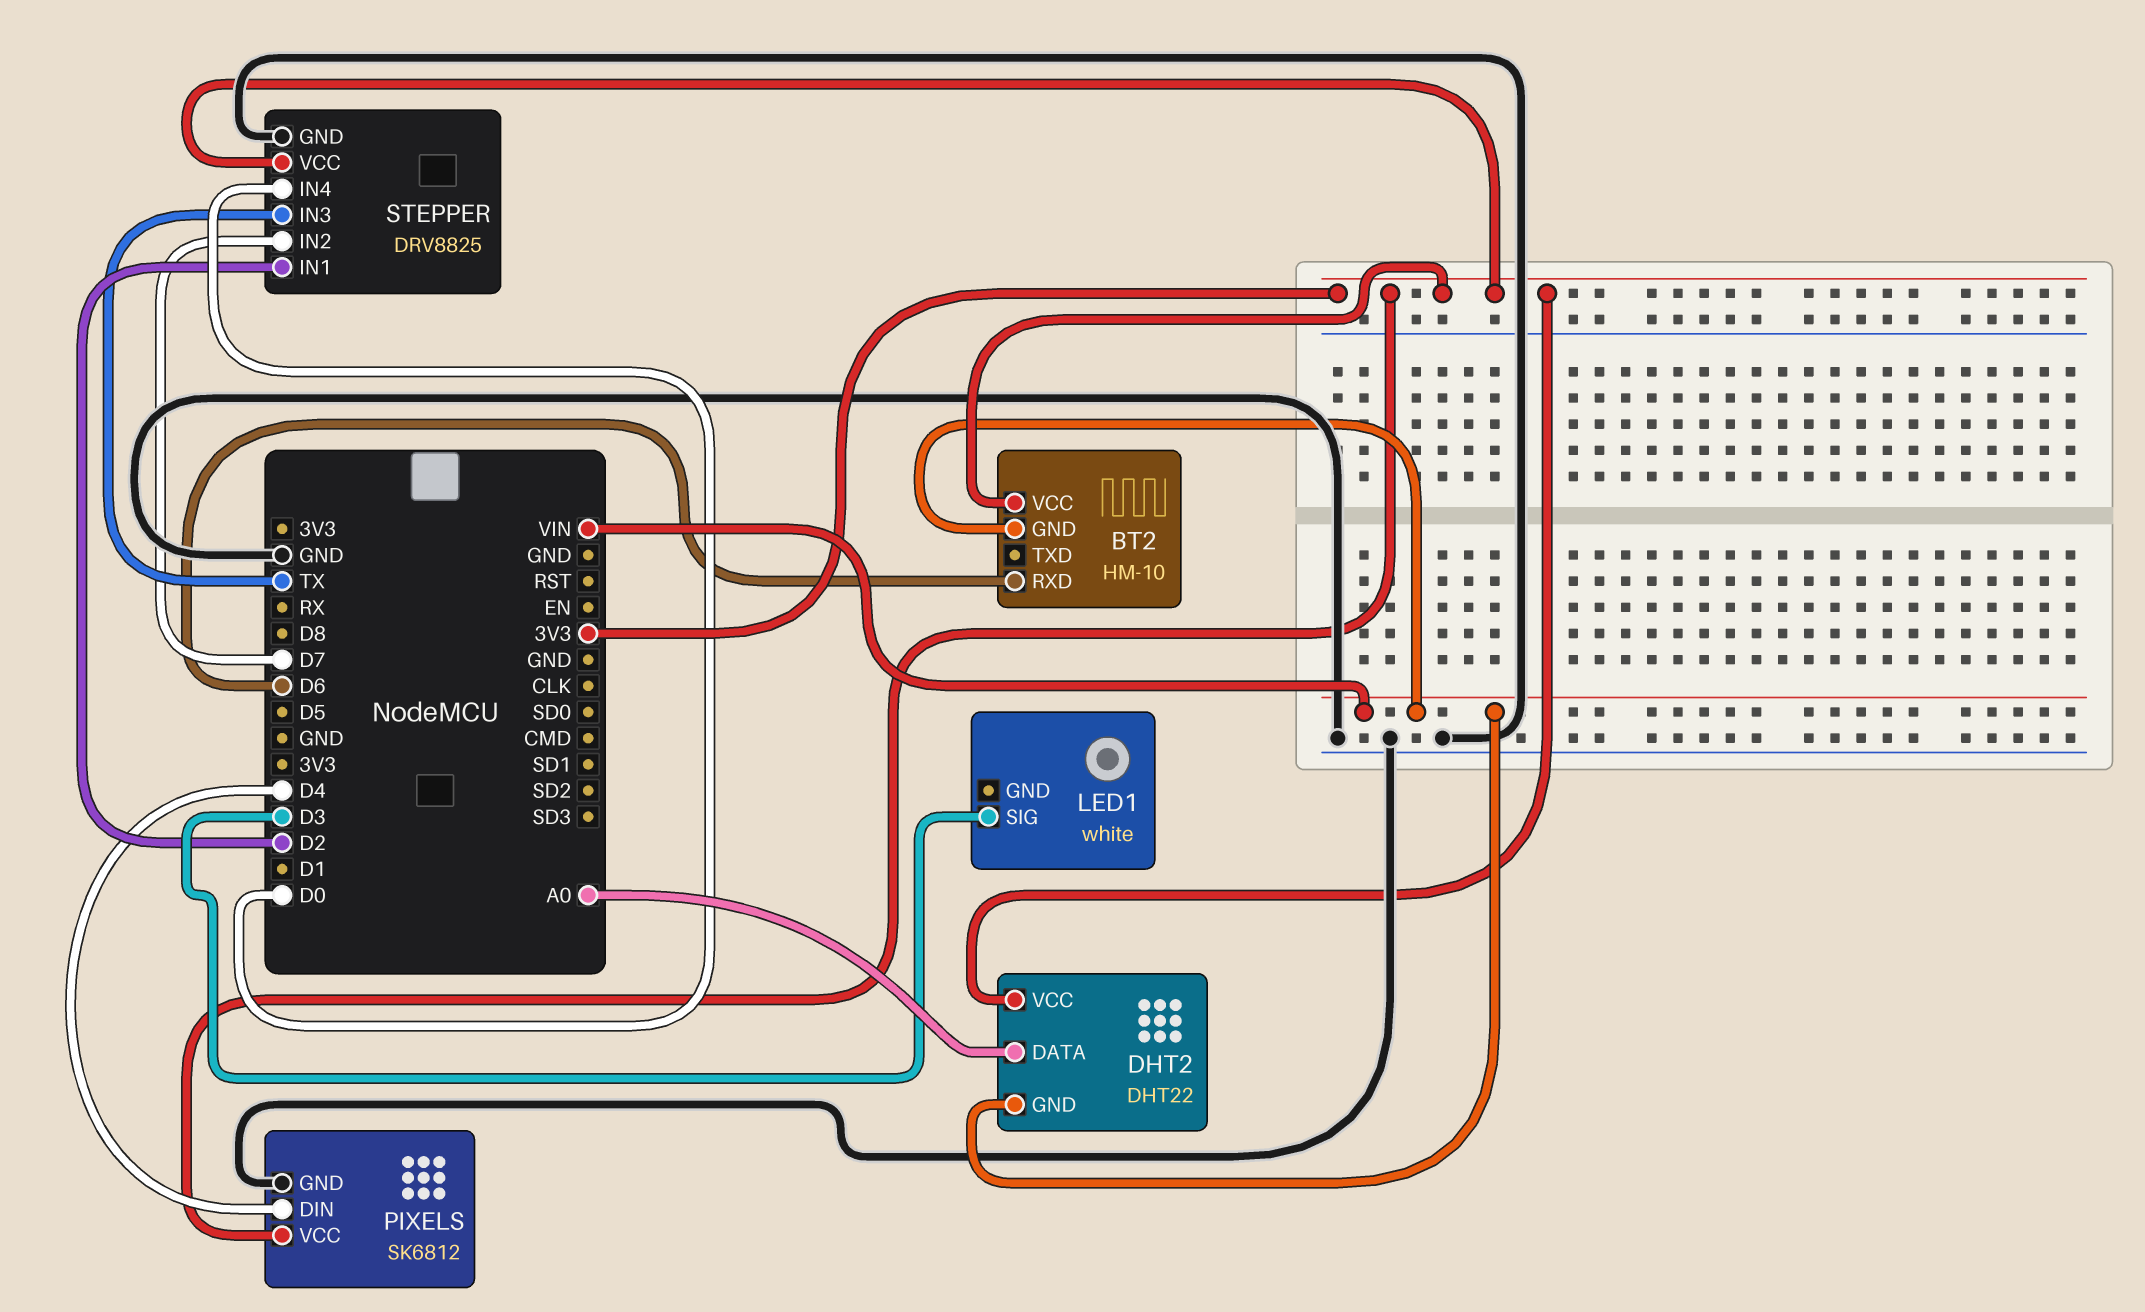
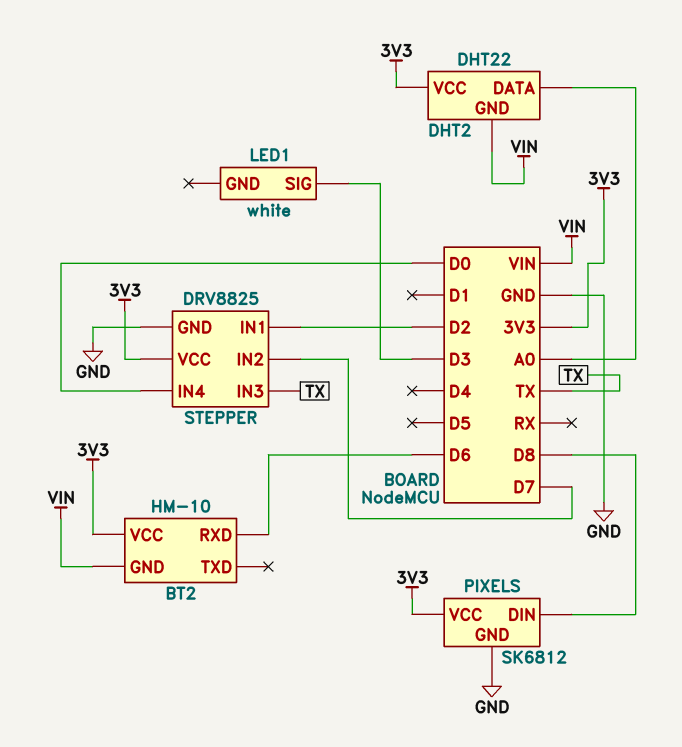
PIXELS pin DIN: D4 -> D8

